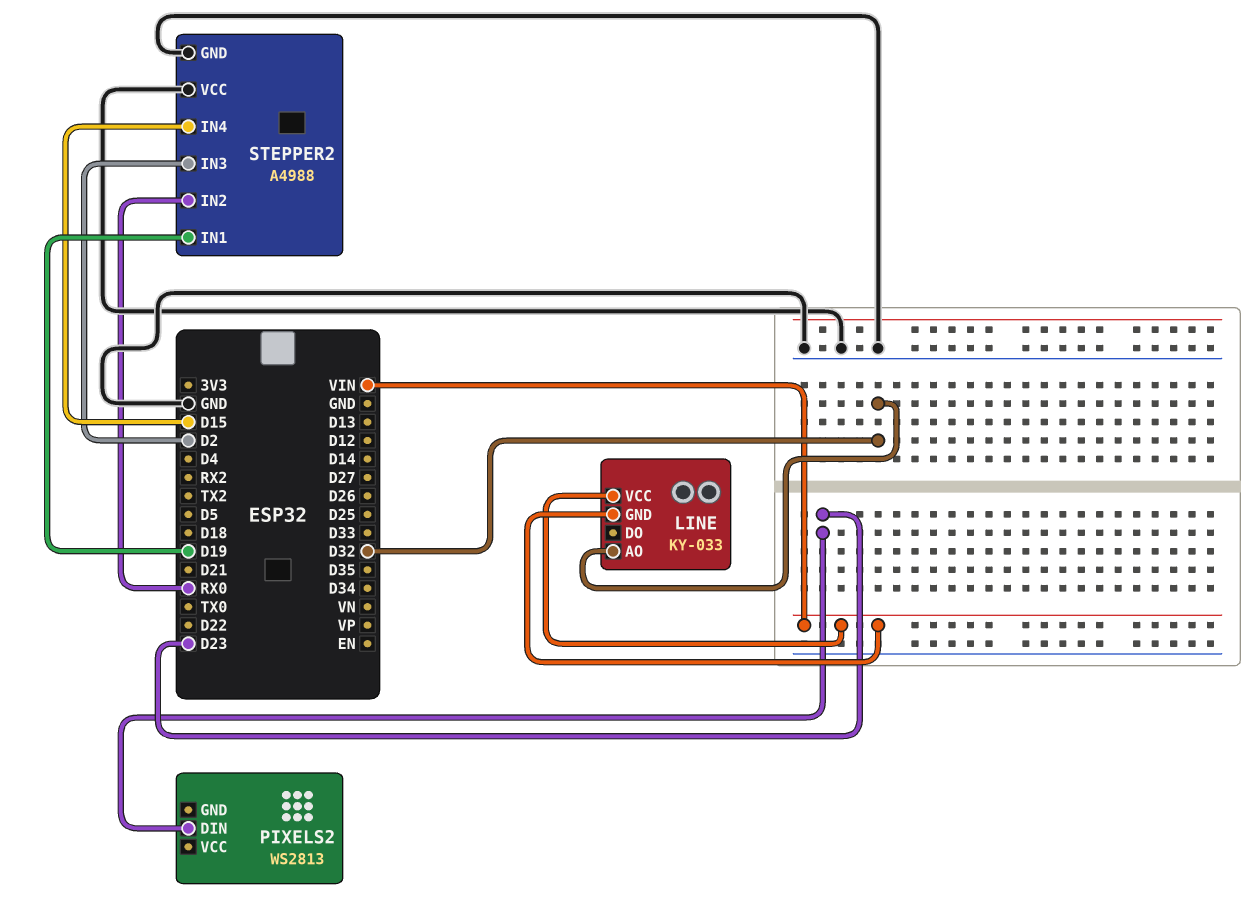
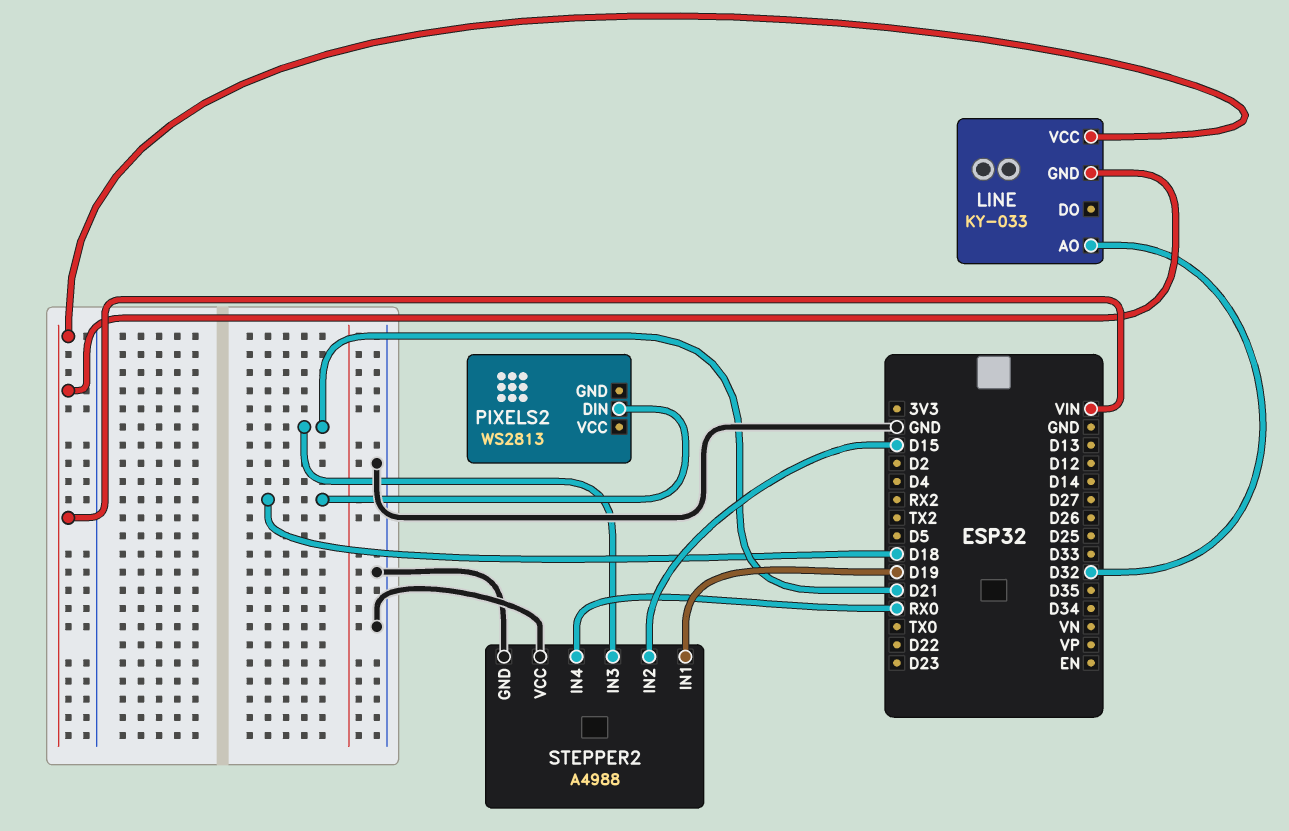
PIXELS2 pin DIN: D23 -> D18
STEPPER2 pin IN2: RX0 -> D15
STEPPER2 pin IN3: D2 -> D21
STEPPER2 pin IN4: D15 -> RX0

